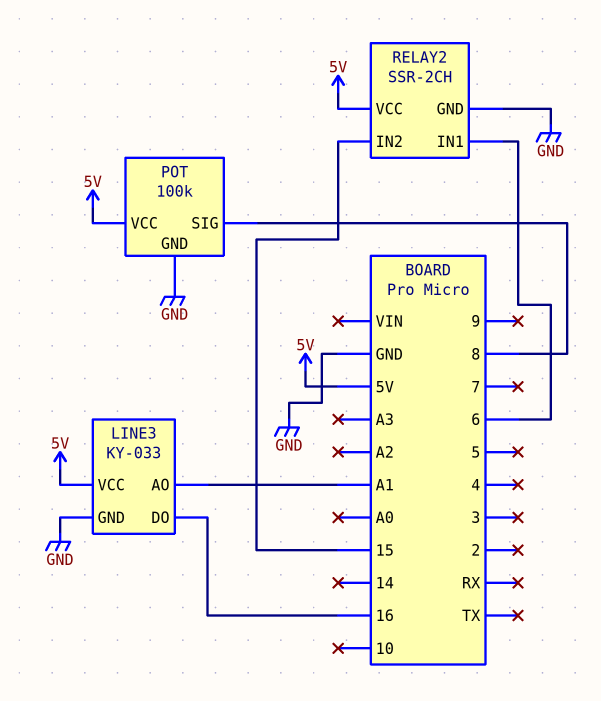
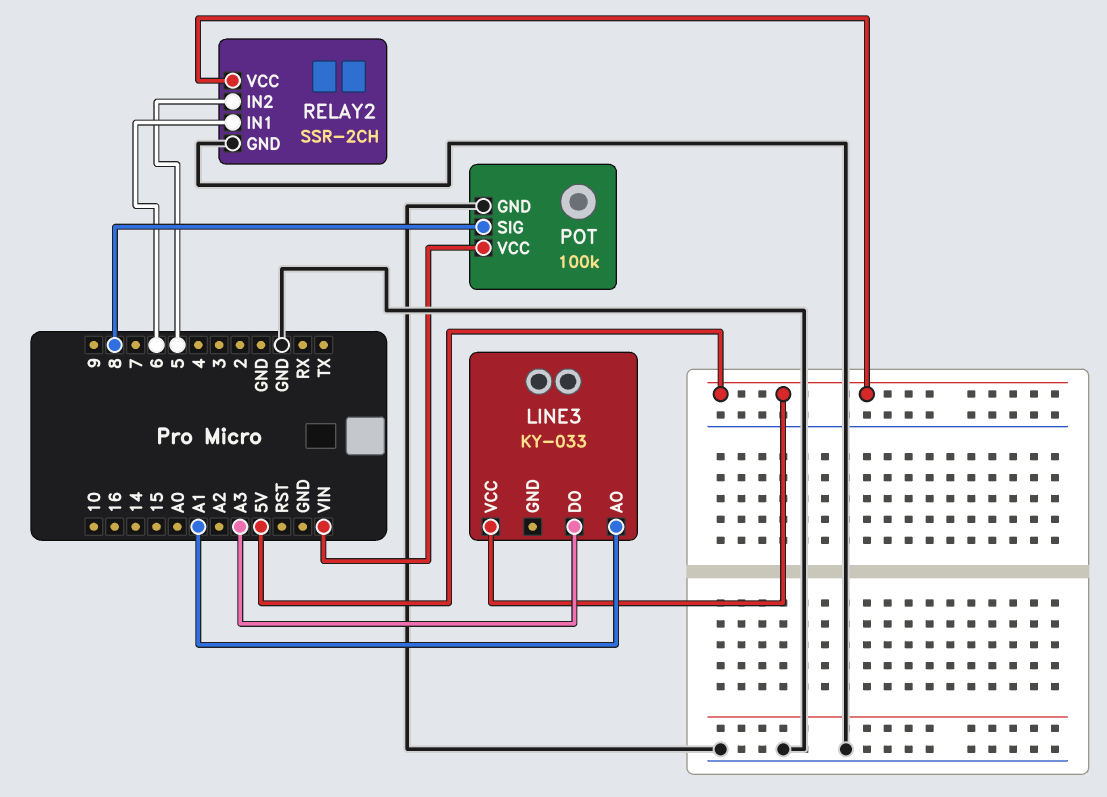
LINE3 pin DO: 16 -> A3
LINE3 pin GND: GND -> none
POT pin VCC: 5V -> VIN
RELAY2 pin IN2: 15 -> 5

